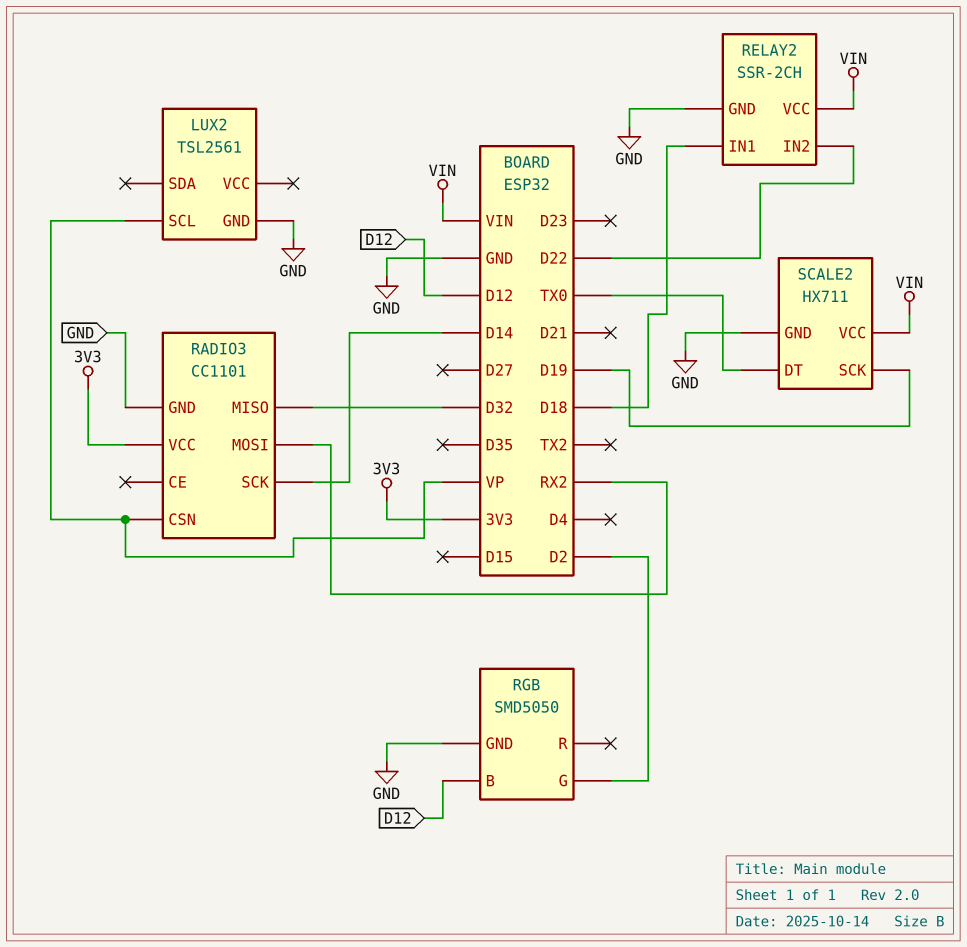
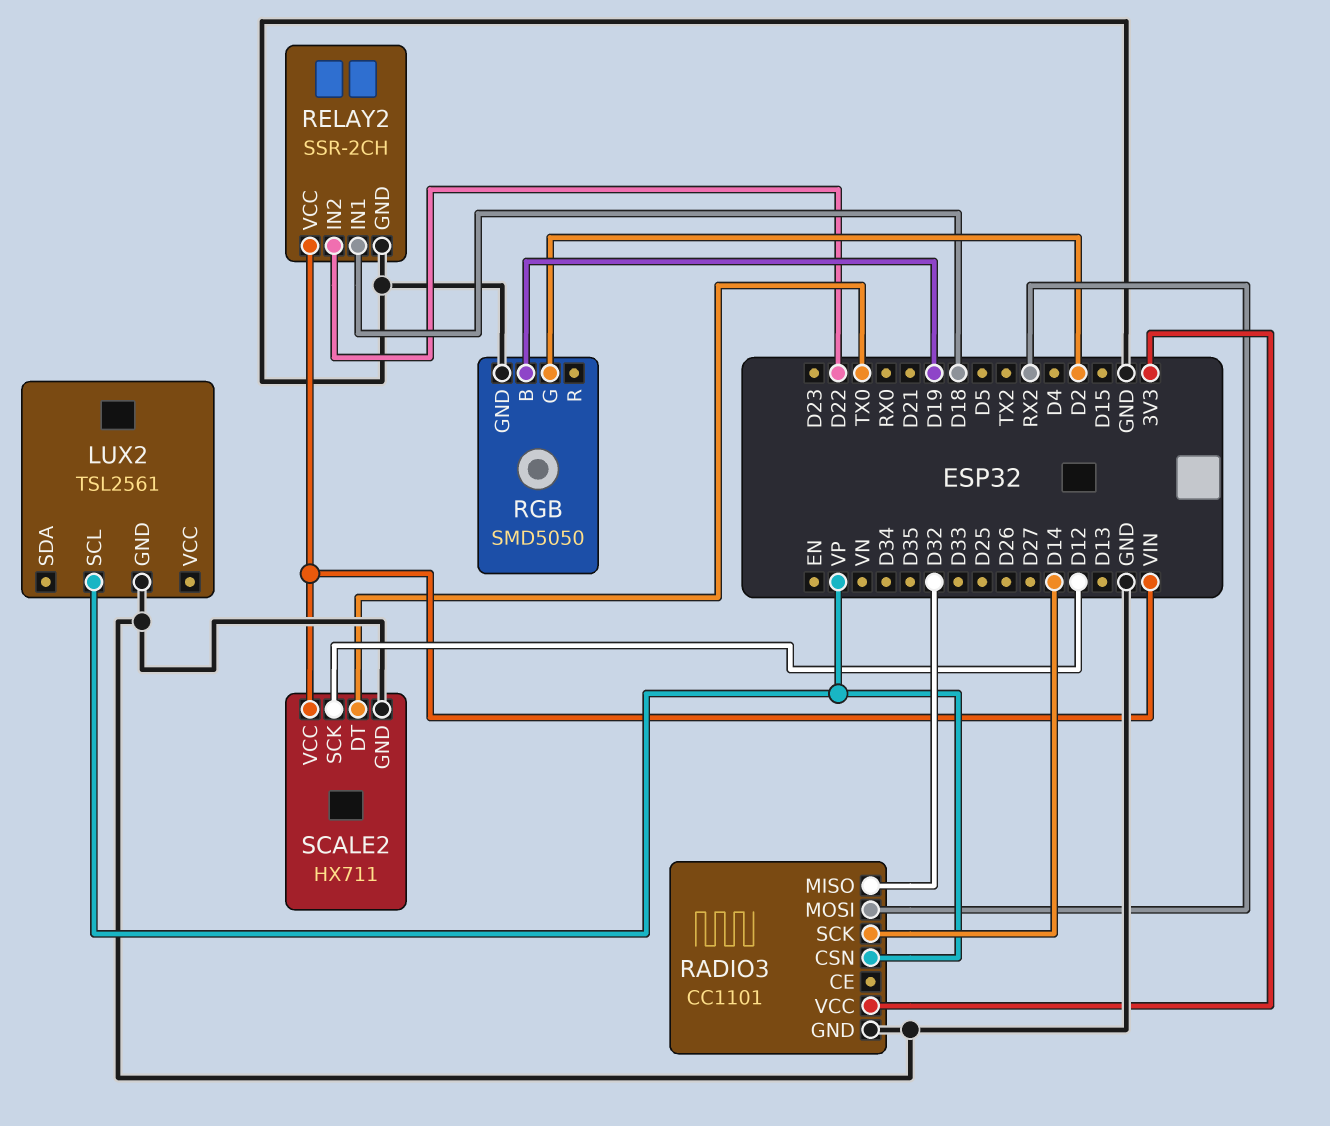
RGB pin B: D12 -> D19
SCALE2 pin SCK: D19 -> D12

